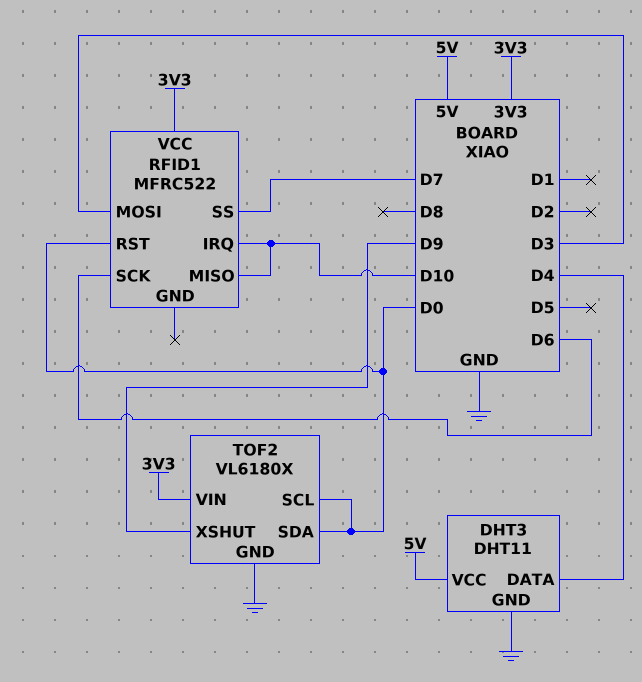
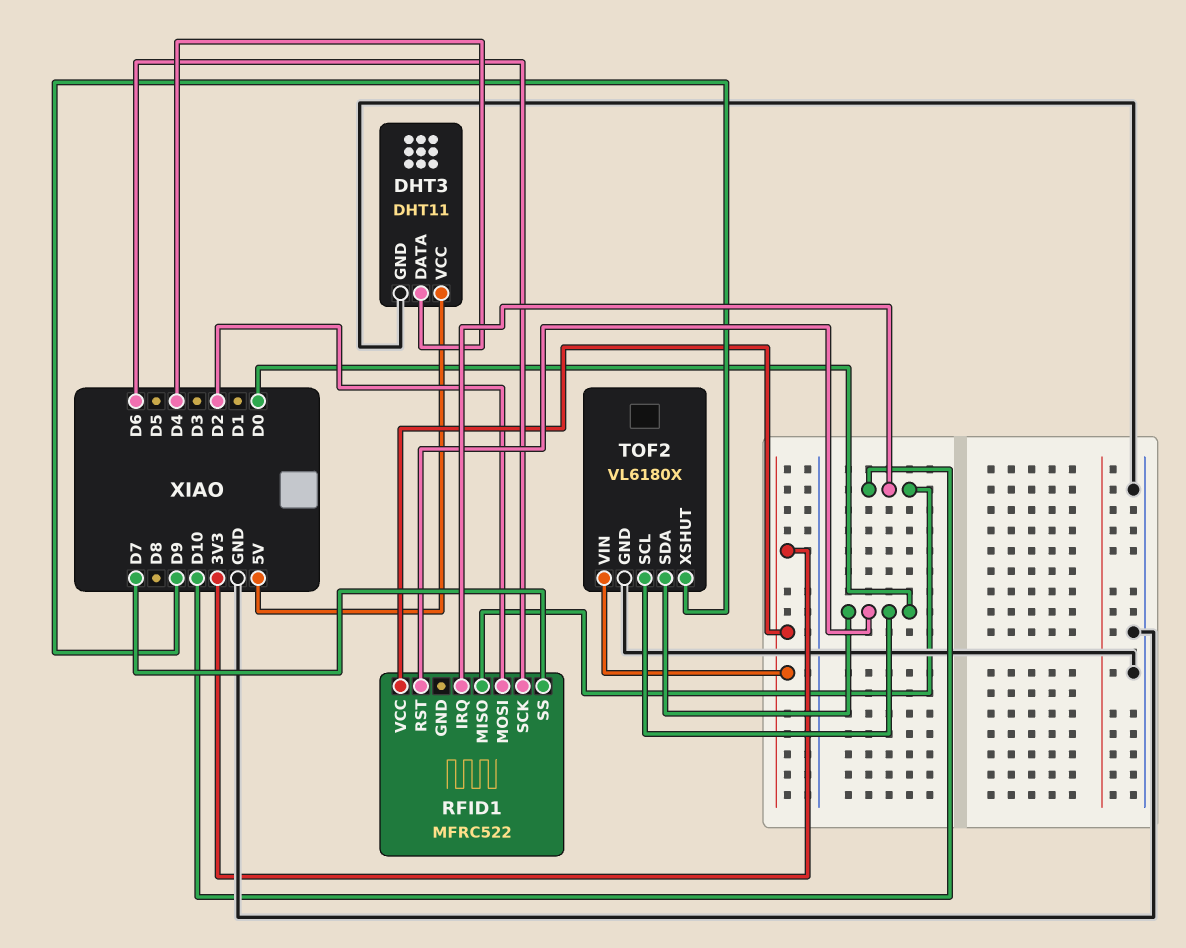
RFID1 pin MOSI: D3 -> D2

